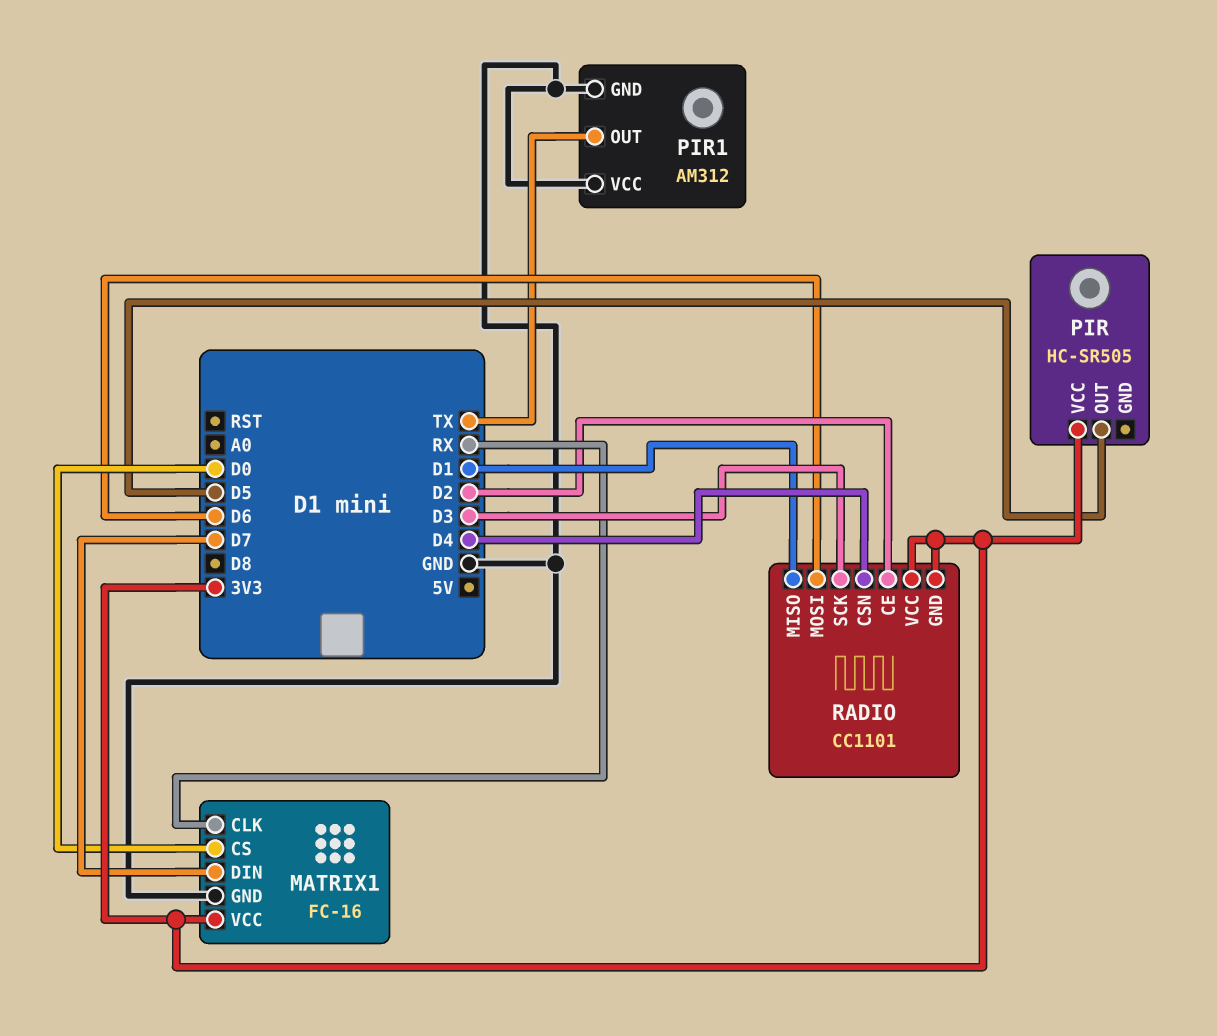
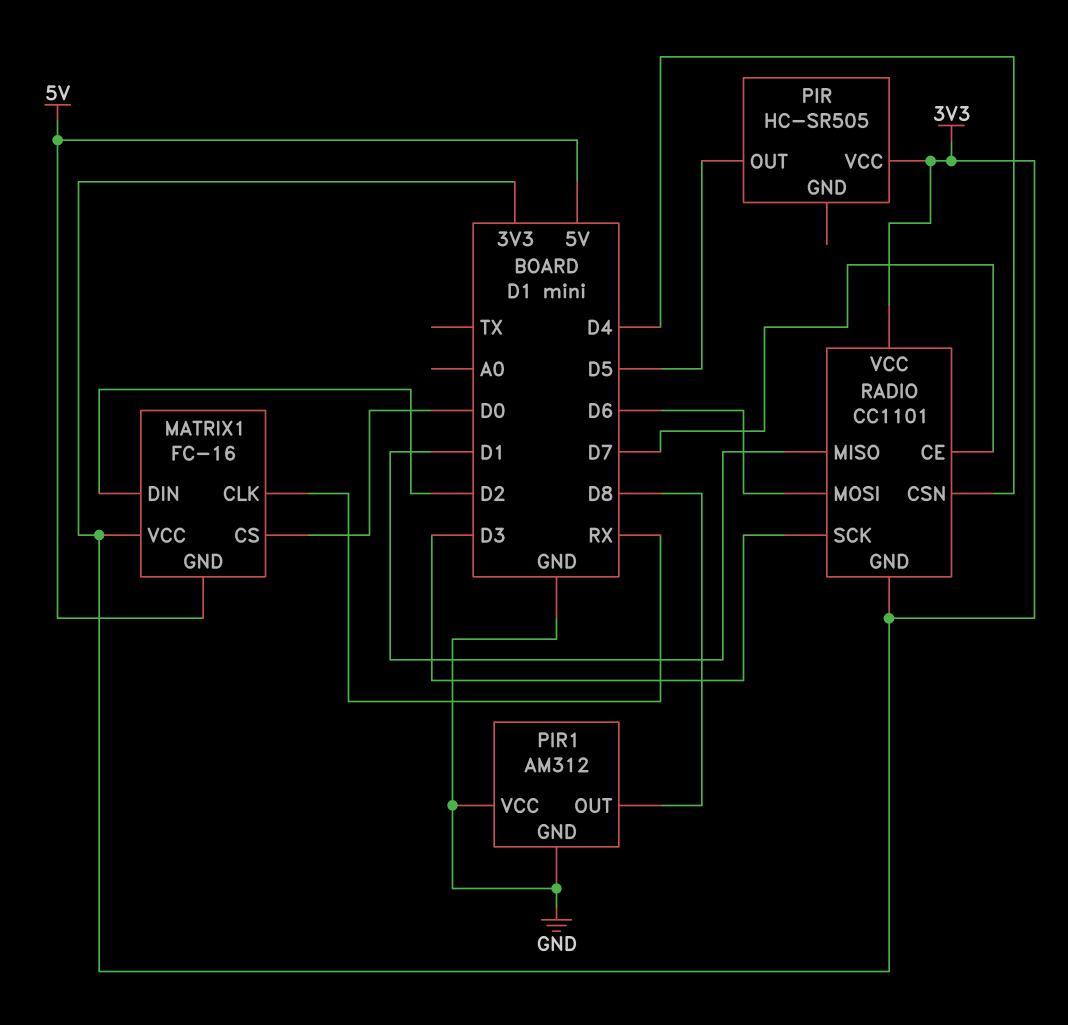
MATRIX1 pin DIN: D7 -> D2
MATRIX1 pin GND: GND -> 5V
PIR1 pin OUT: TX -> D8
RADIO pin CE: D2 -> D7

